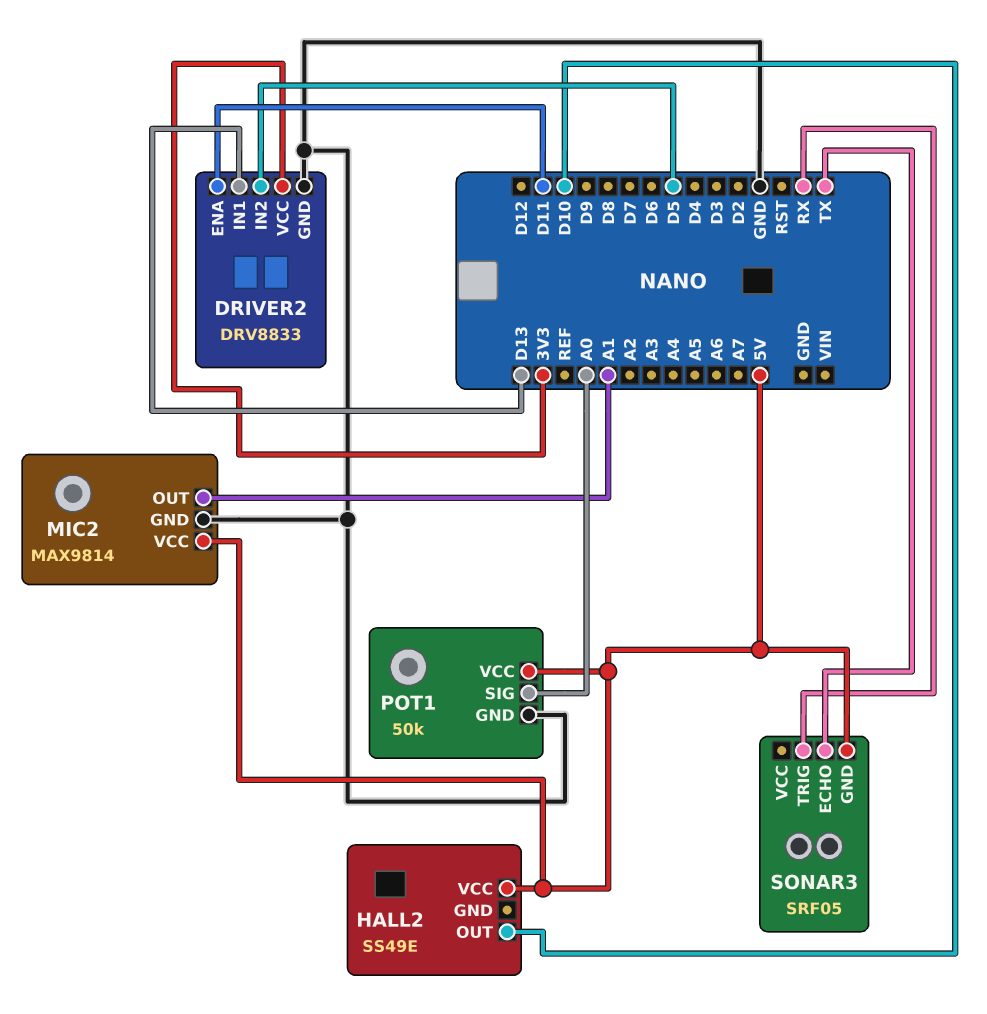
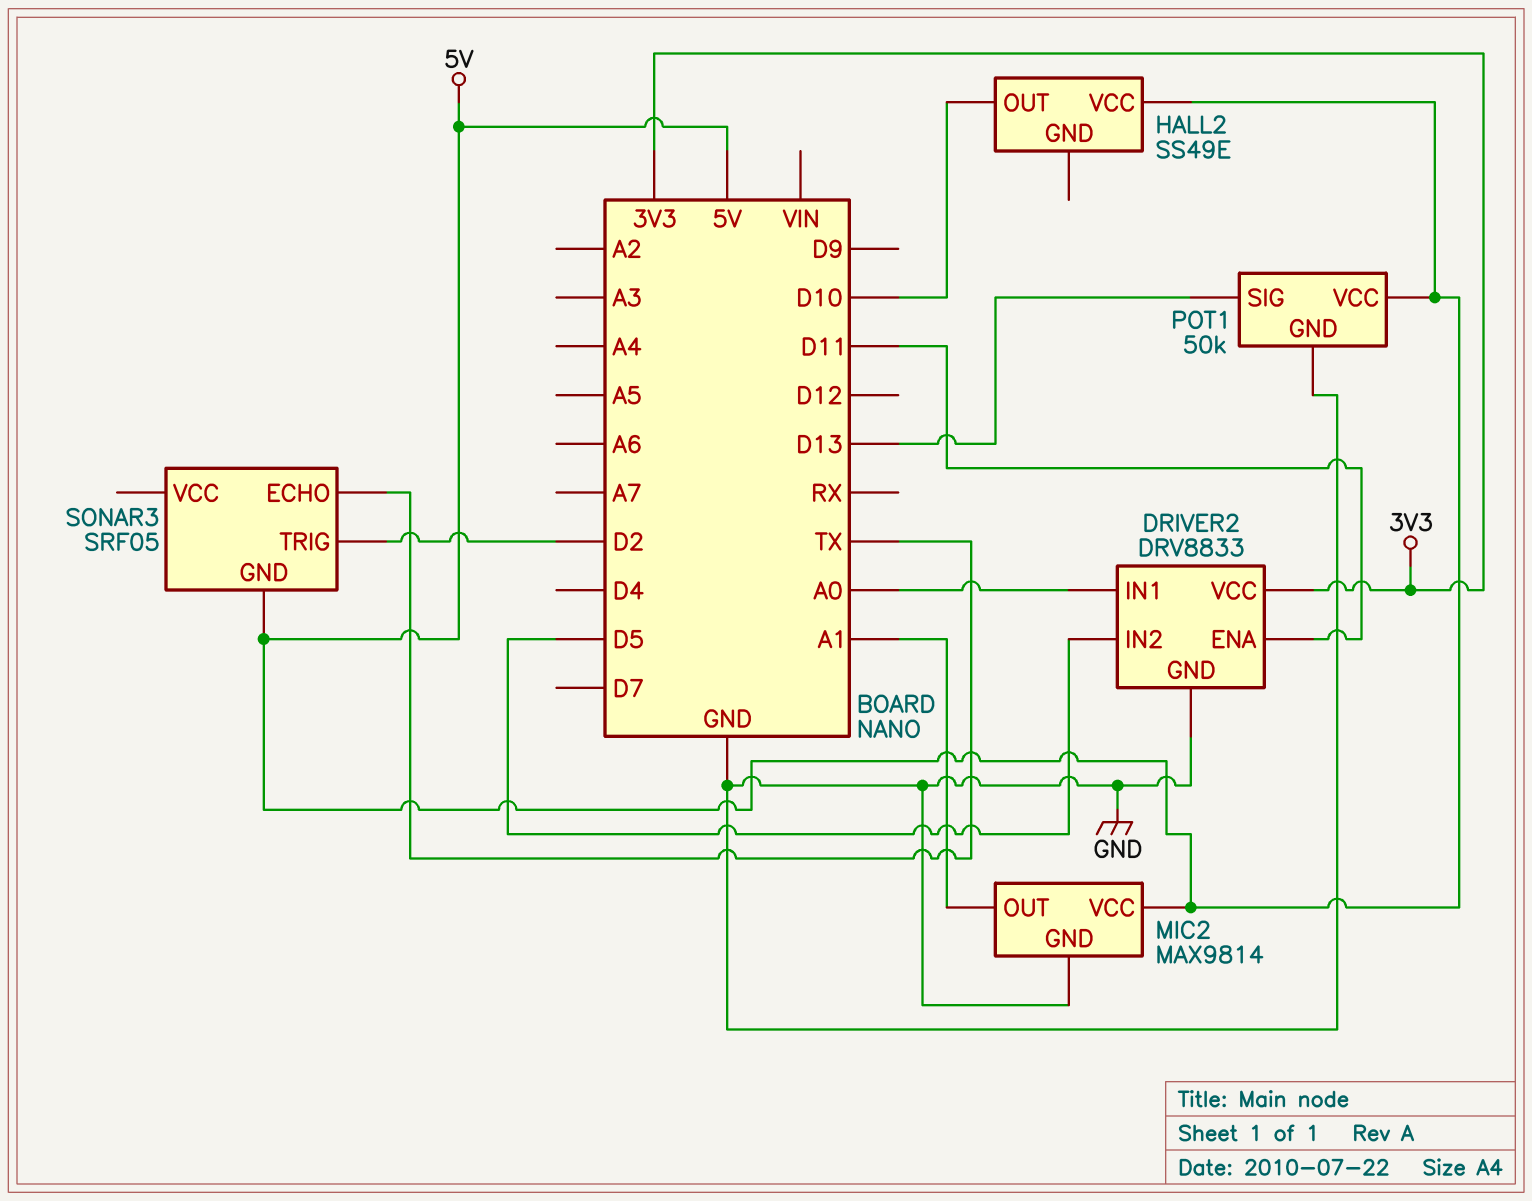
DRIVER2 pin IN1: D13 -> A0
POT1 pin SIG: A0 -> D13
SONAR3 pin TRIG: RX -> D2

